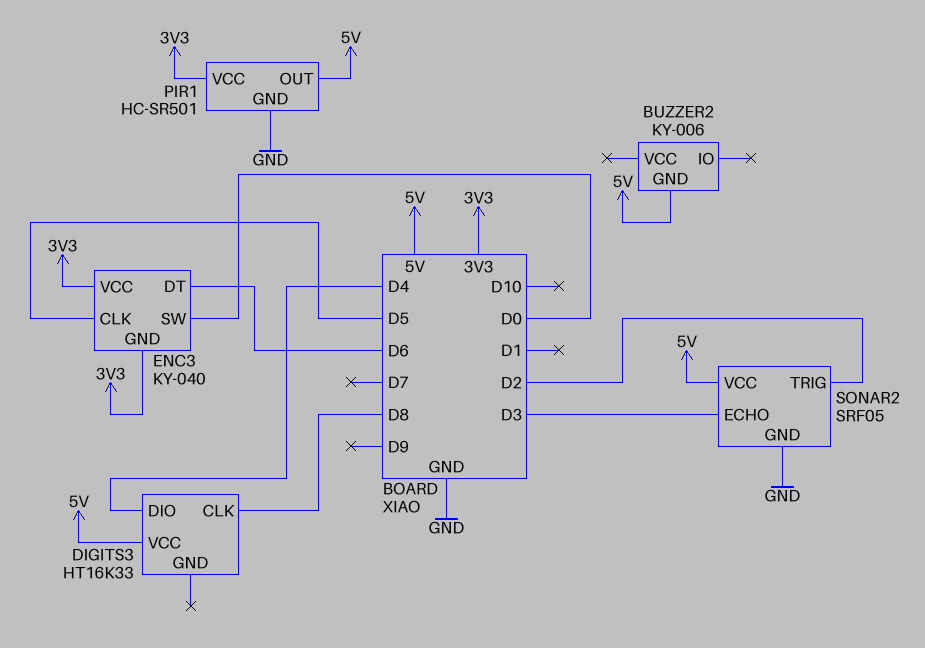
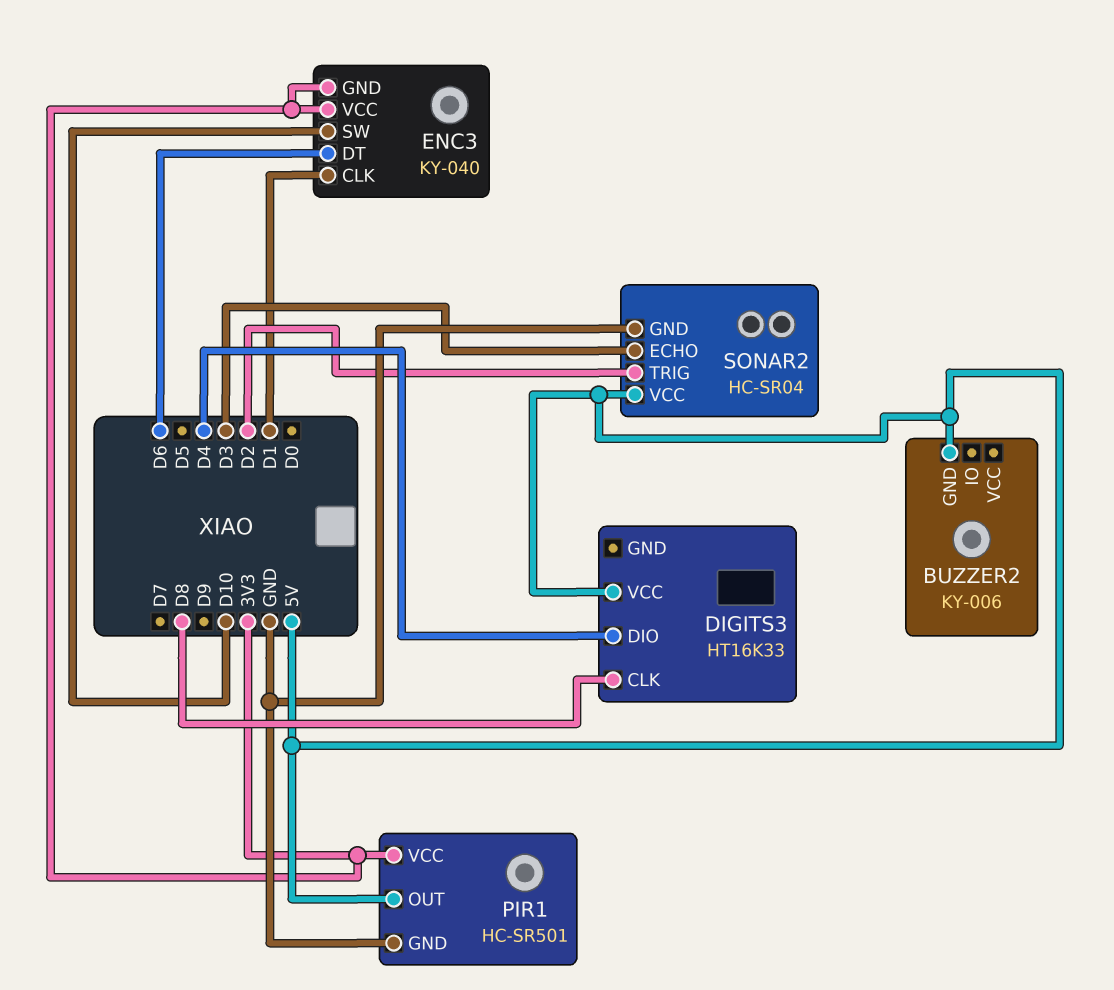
ENC3 pin CLK: D5 -> D1
ENC3 pin SW: D0 -> D10
SONAR2: SRF05 -> HC-SR04

